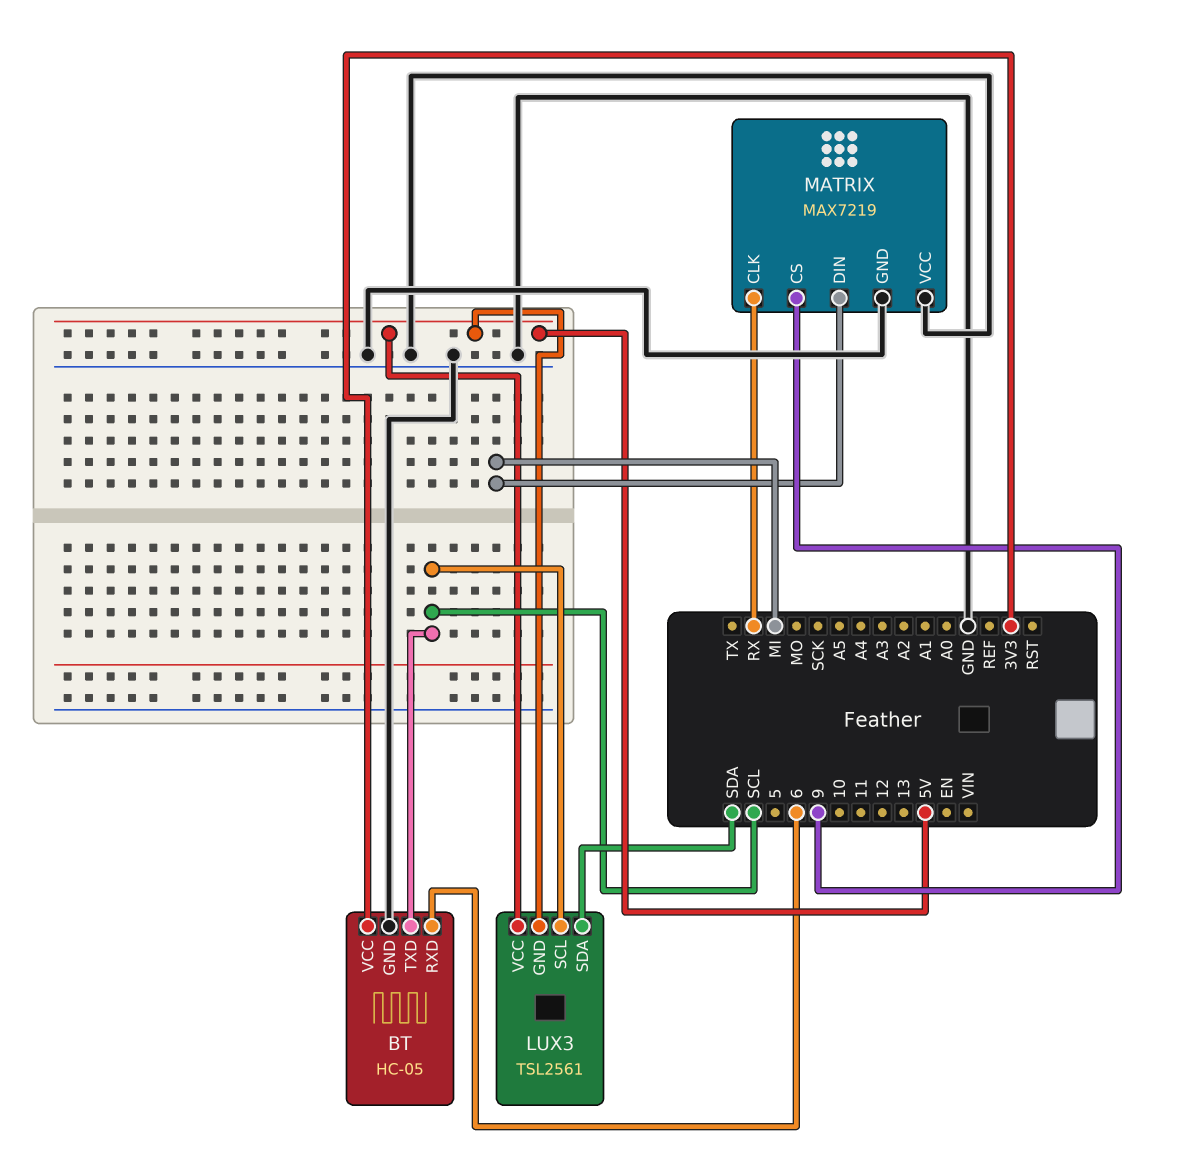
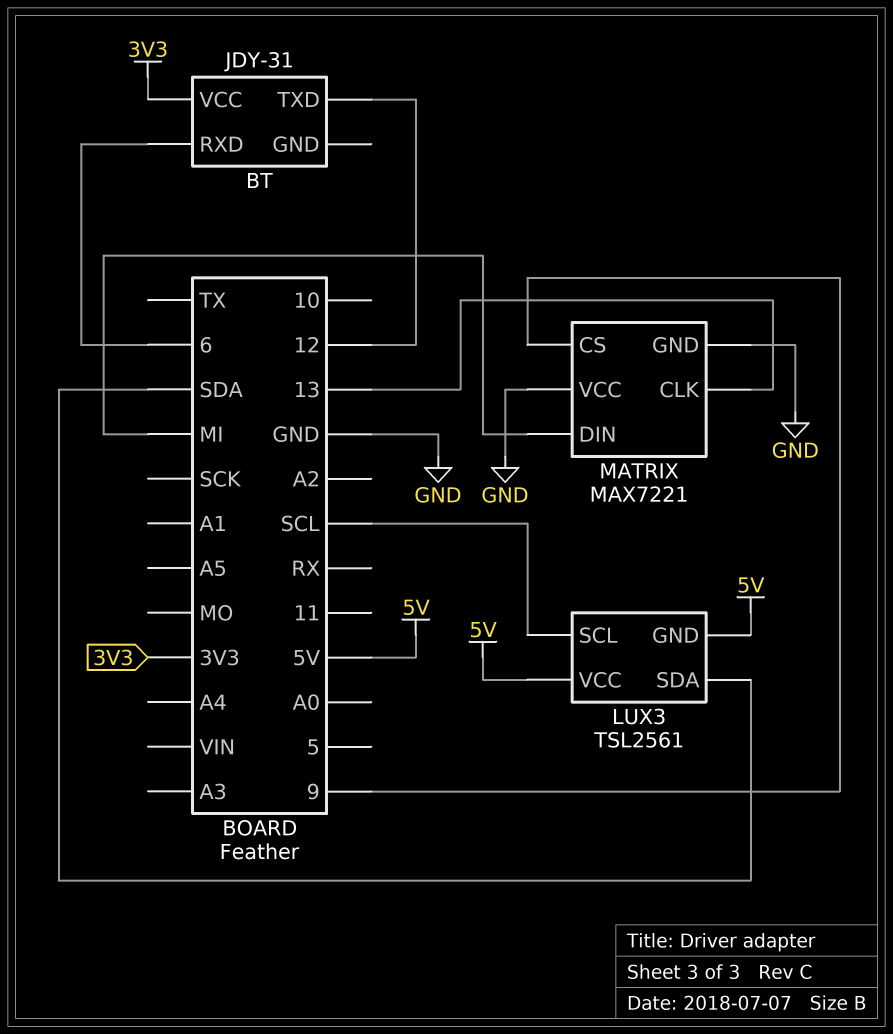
BT: HC-05 -> JDY-31
BT pin GND: GND -> none
BT pin TXD: SCL -> 12
MATRIX: MAX7219 -> MAX7221
MATRIX pin CLK: RX -> 13

